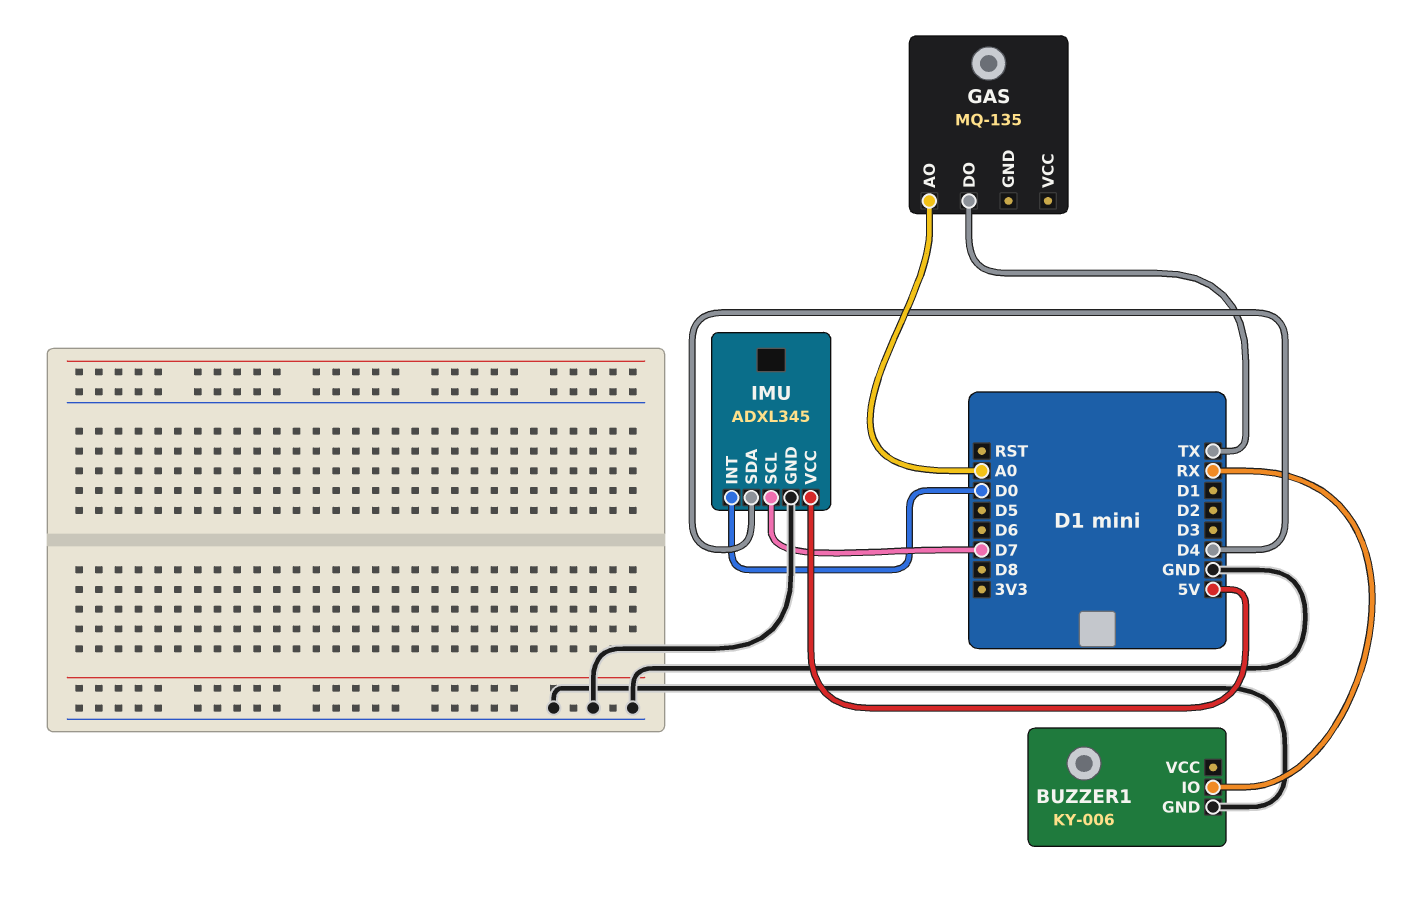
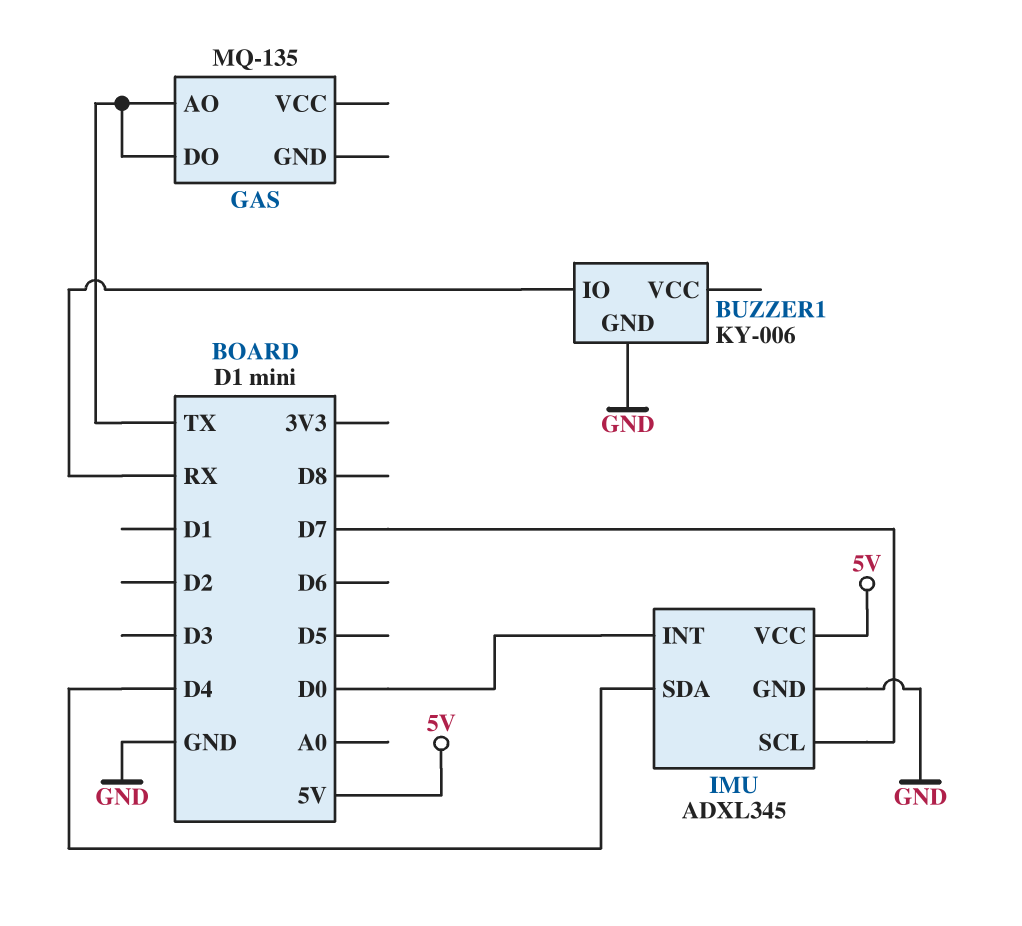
GAS pin AO: A0 -> TX

